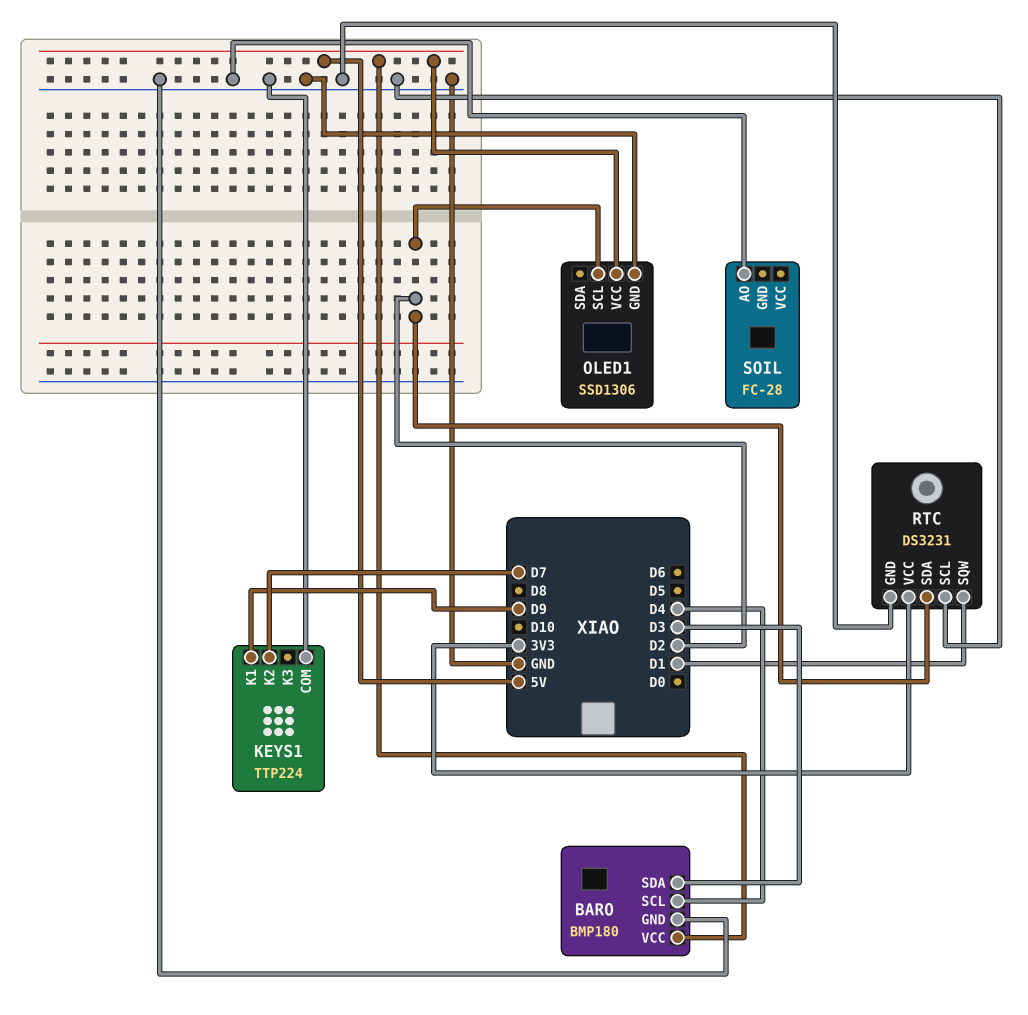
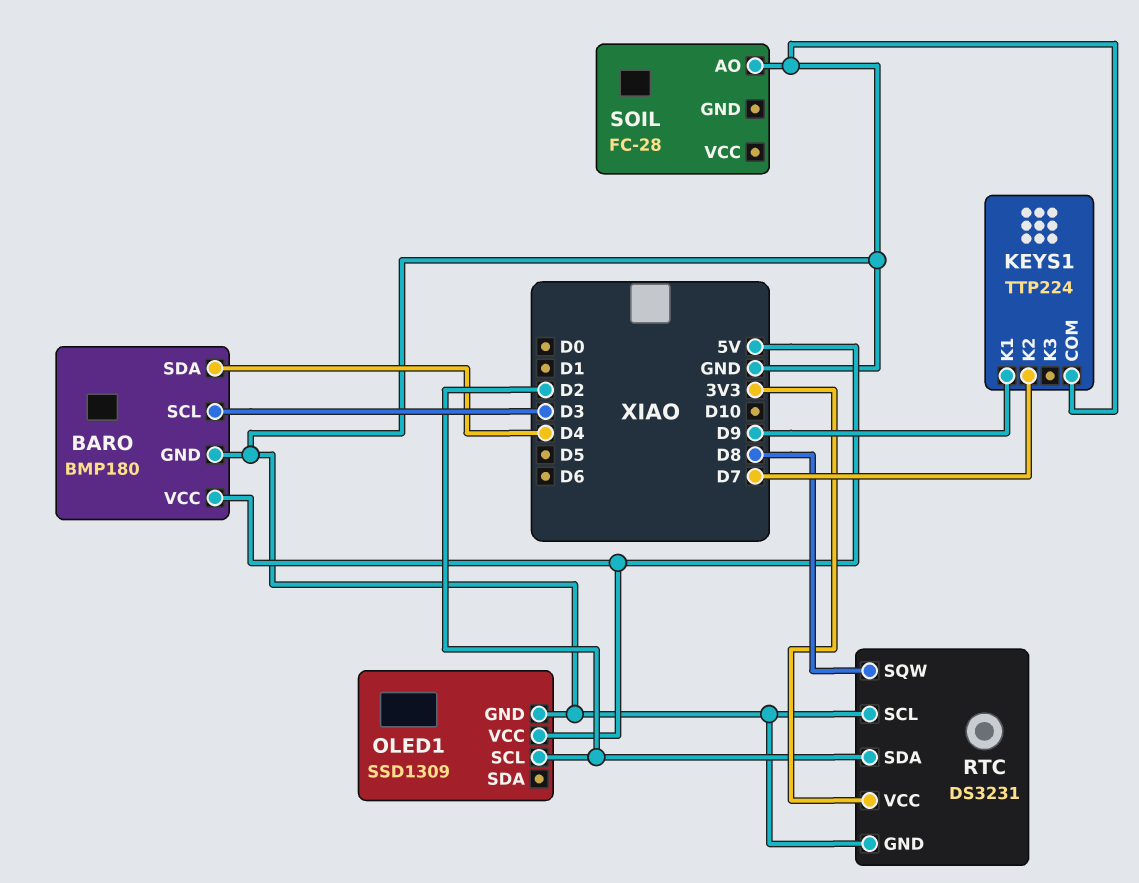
BARO pin SCL: D4 -> D3
BARO pin SDA: D3 -> D4
OLED1: SSD1306 -> SSD1309
RTC pin SQW: D1 -> D8

